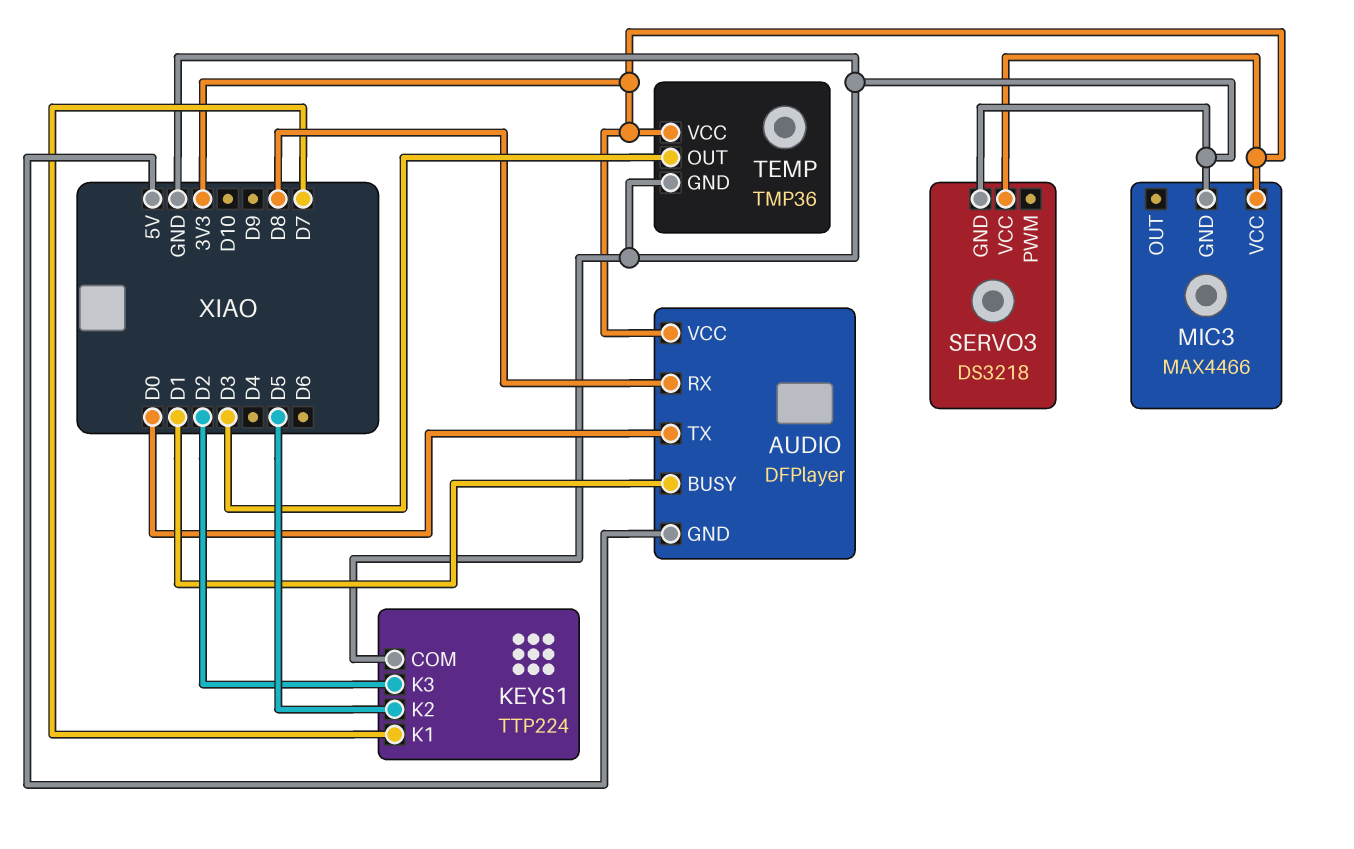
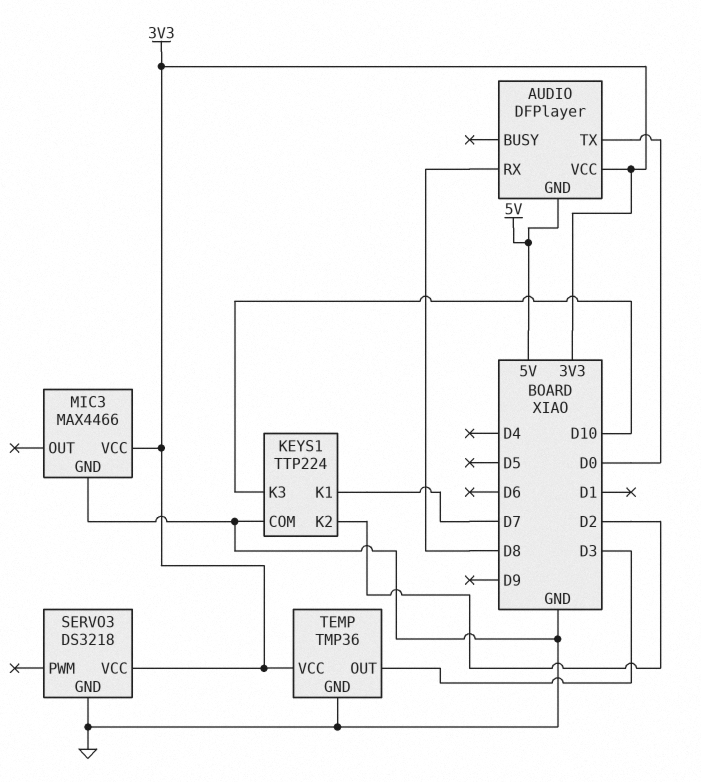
AUDIO pin BUSY: D1 -> none
KEYS1 pin K2: D5 -> D2
KEYS1 pin K3: D2 -> D10

